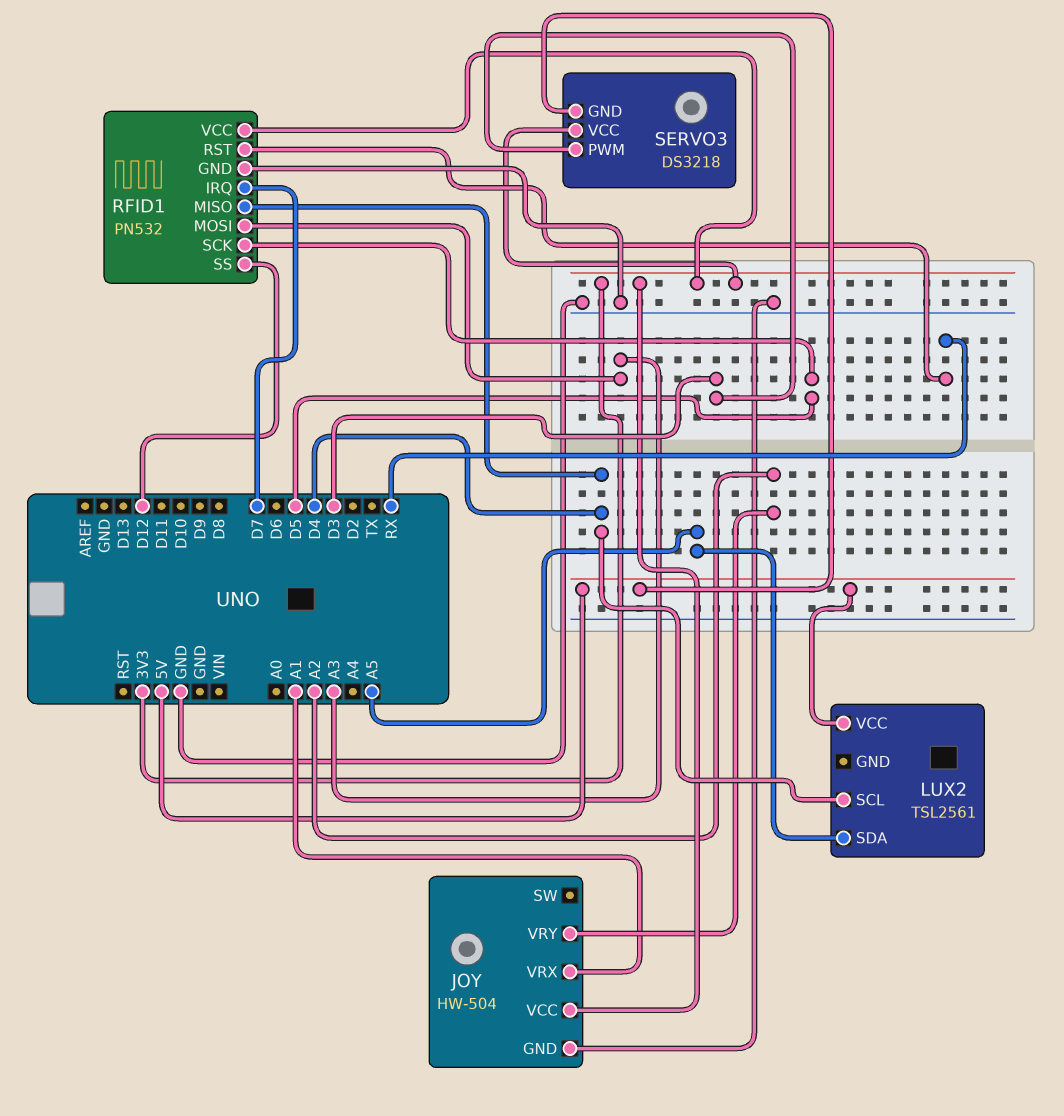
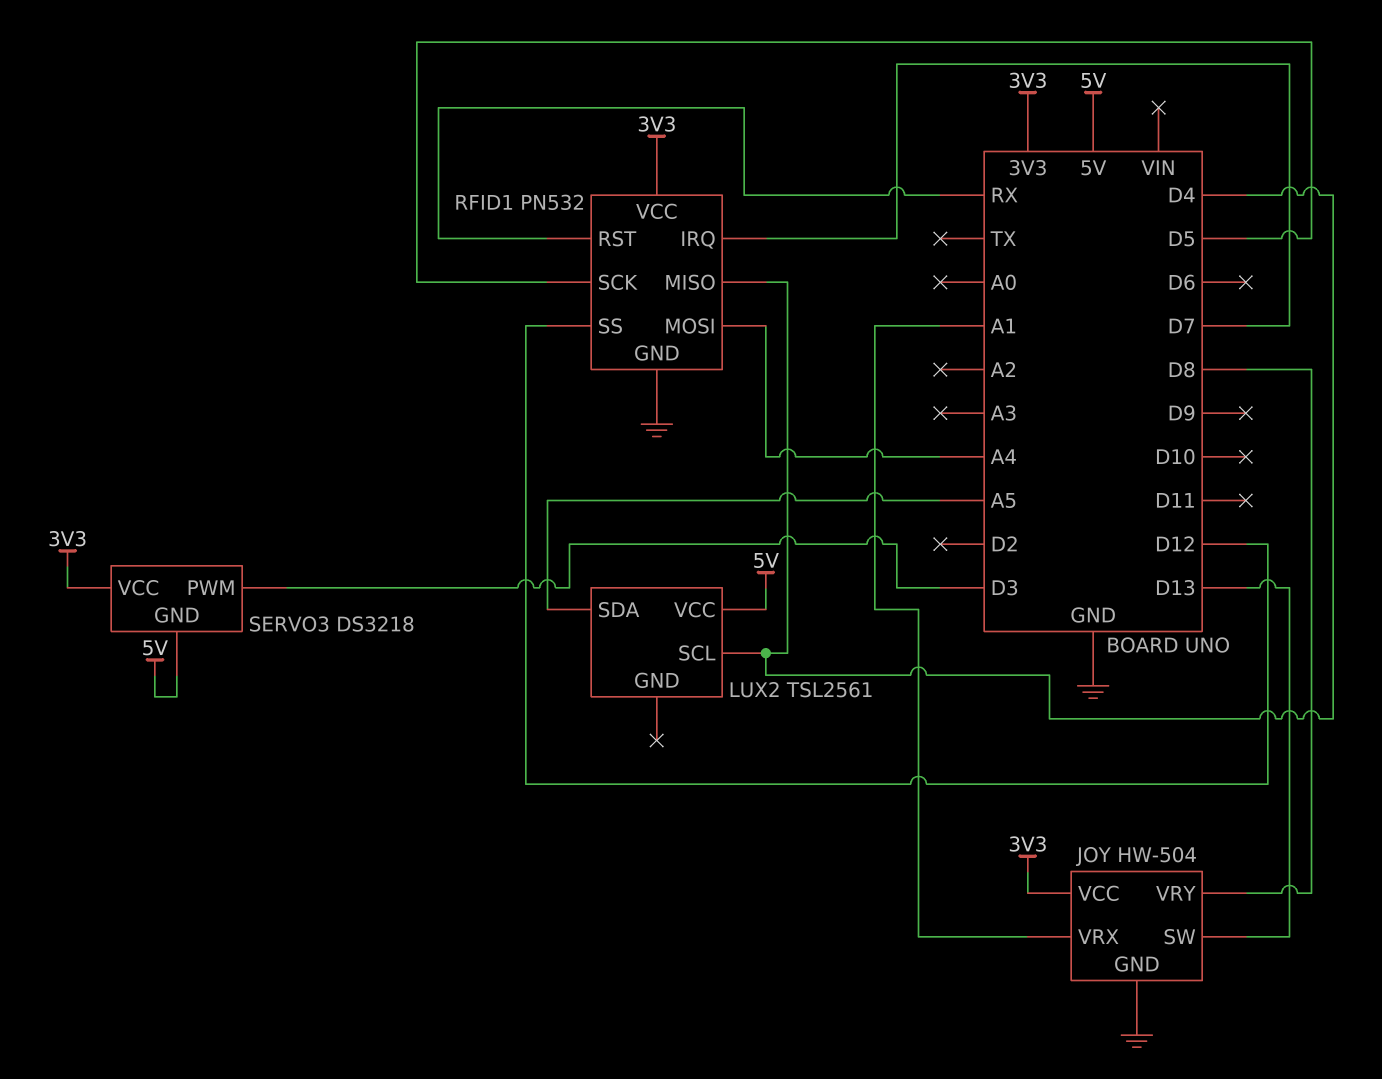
JOY pin SW: none -> D13
JOY pin VRY: A2 -> D8
RFID1 pin MOSI: A3 -> A4

